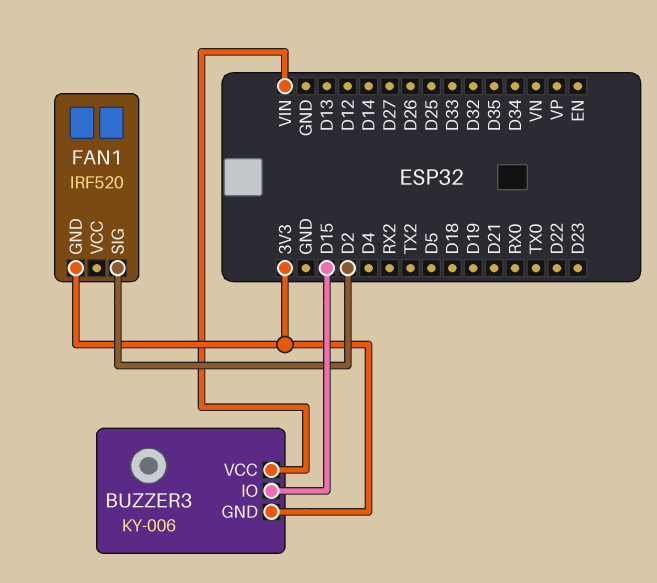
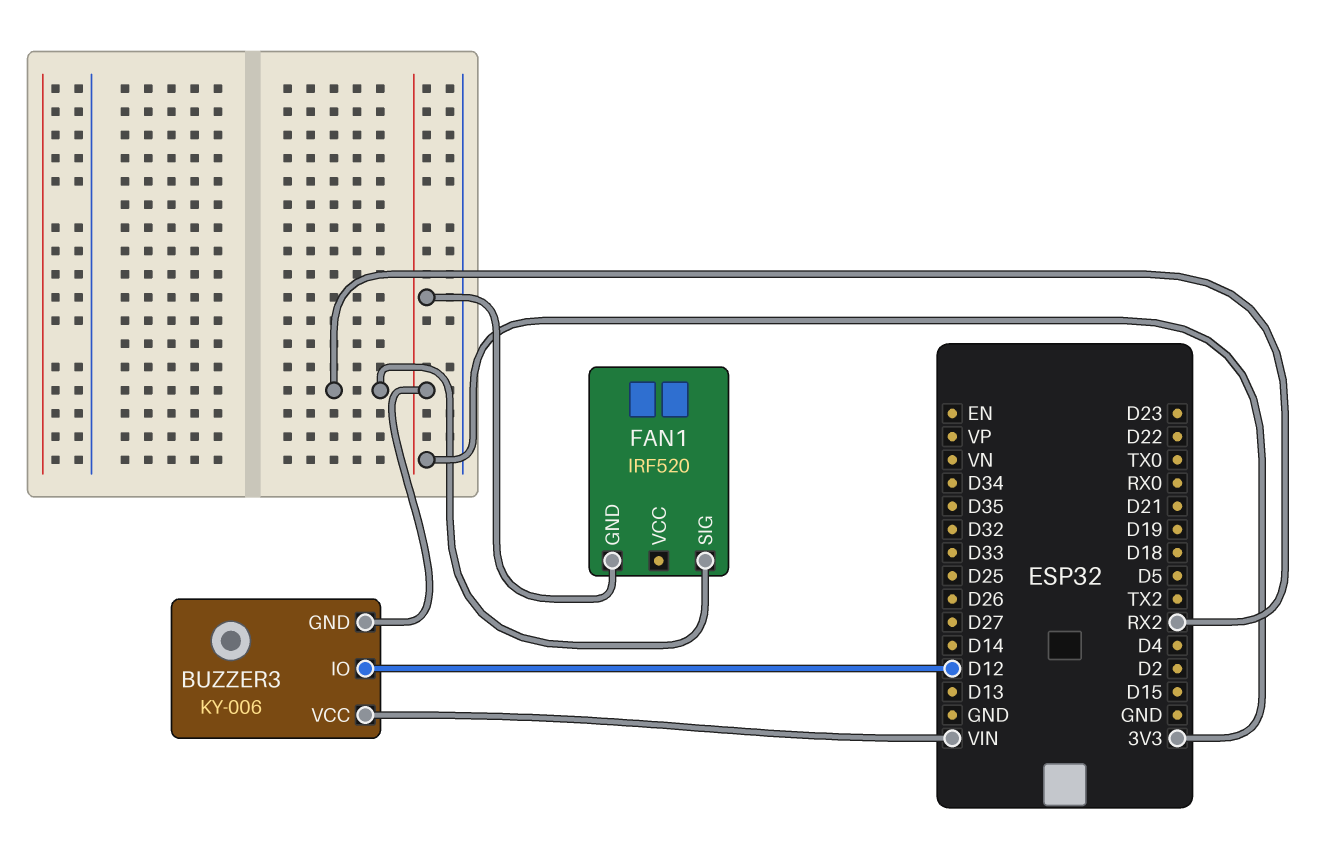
BUZZER3 pin IO: D15 -> D12
FAN1 pin SIG: D2 -> RX2

